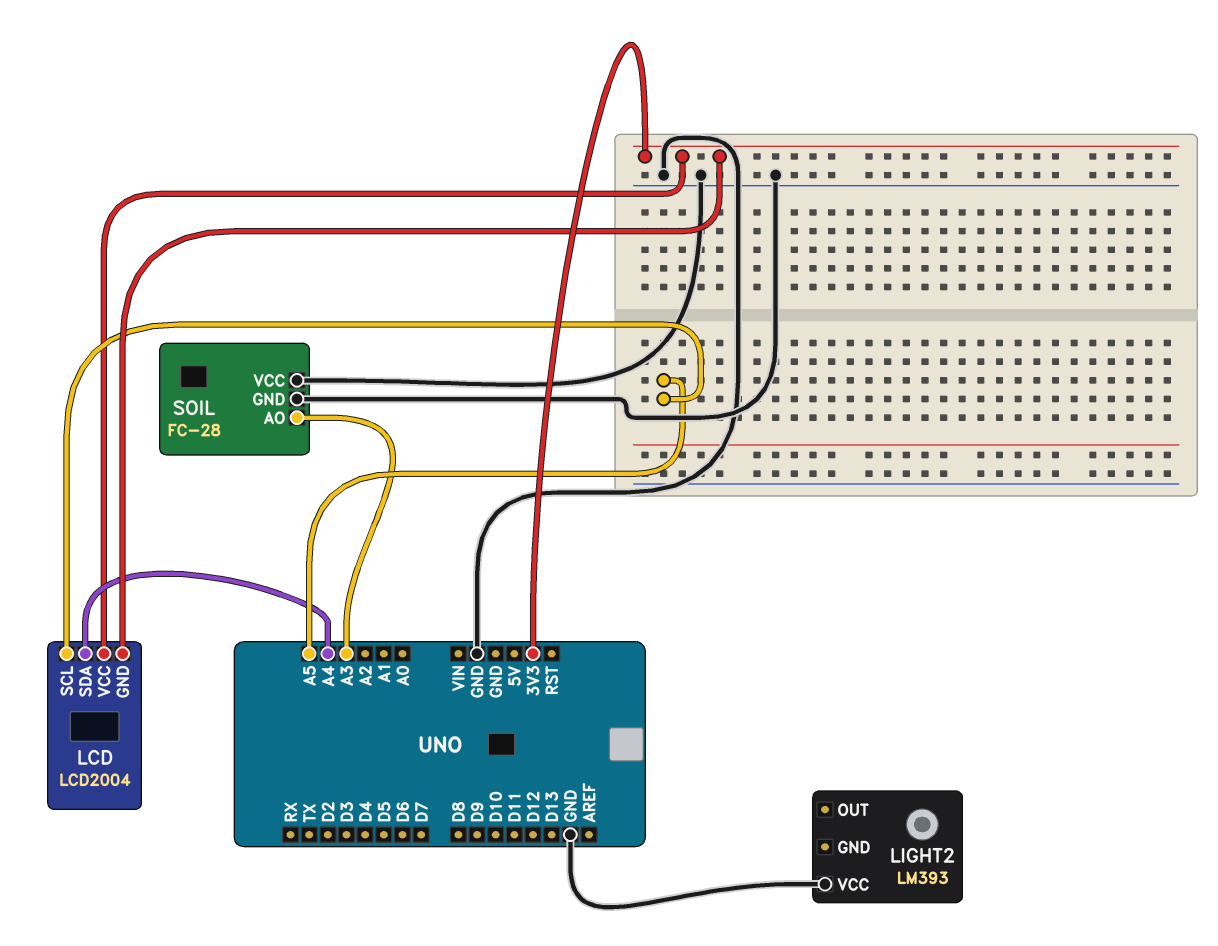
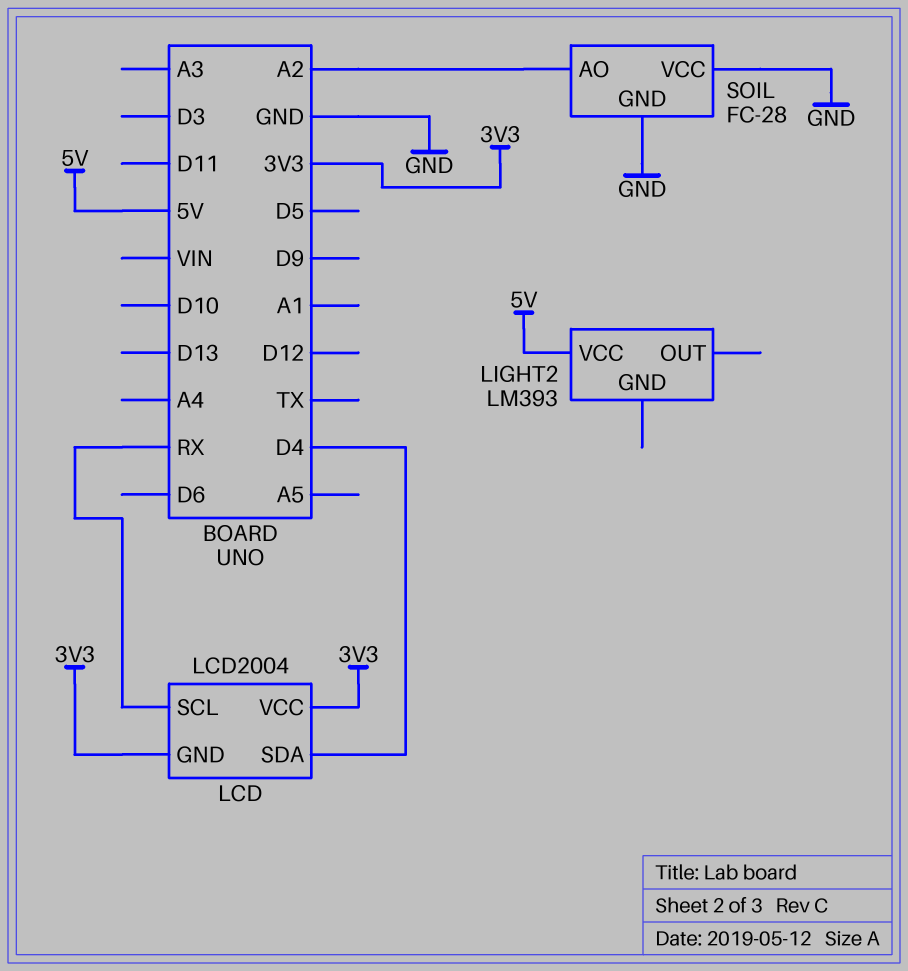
LCD pin SCL: A5 -> RX
LCD pin SDA: A4 -> D4
LIGHT2 pin VCC: GND -> 5V
SOIL pin AO: A3 -> A2

